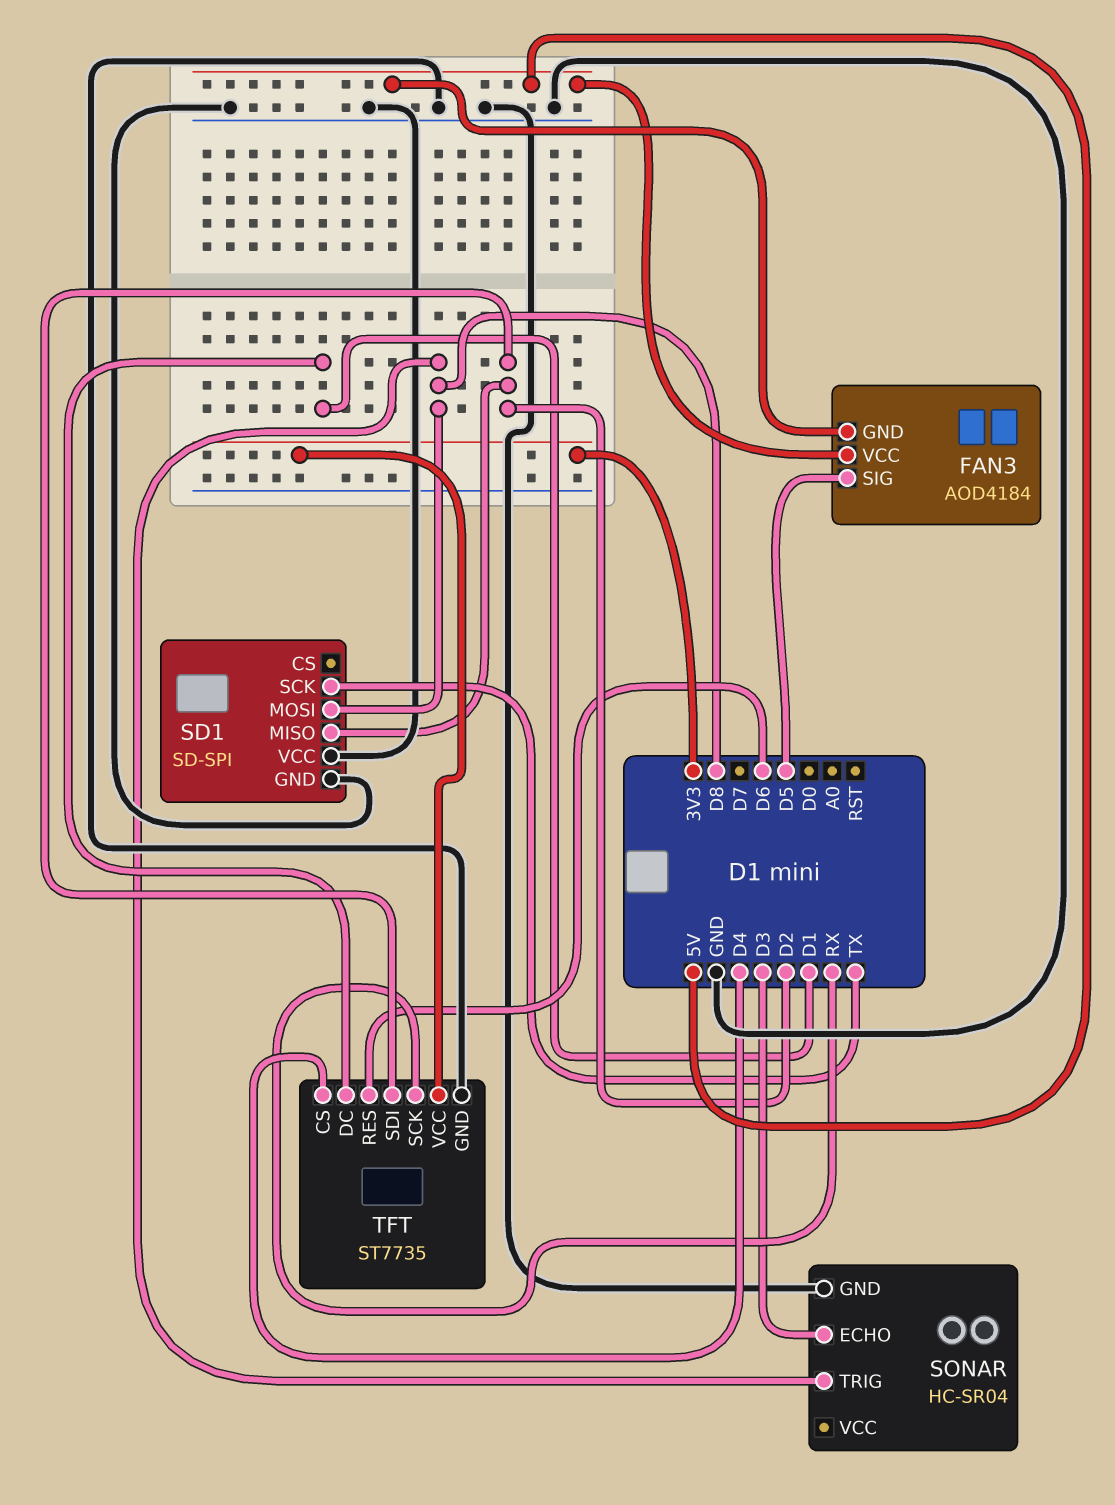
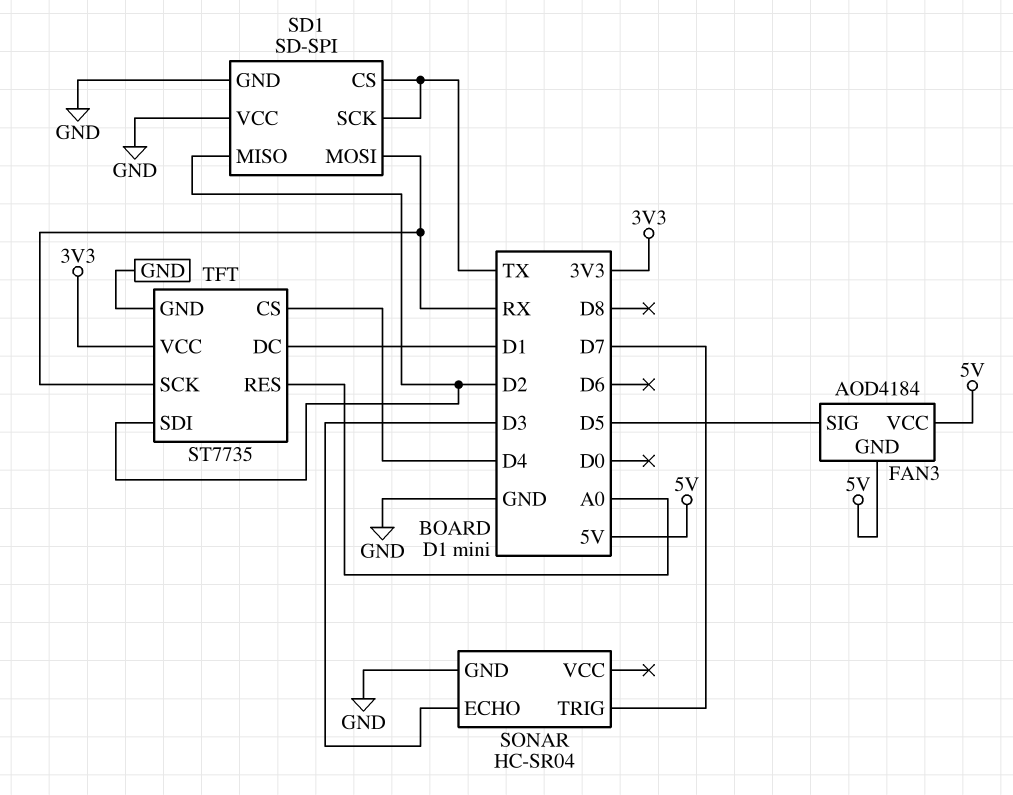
SD1 pin CS: none -> TX
SD1 pin MOSI: D8 -> RX
SONAR pin TRIG: D8 -> D7
TFT pin RES: D6 -> A0

